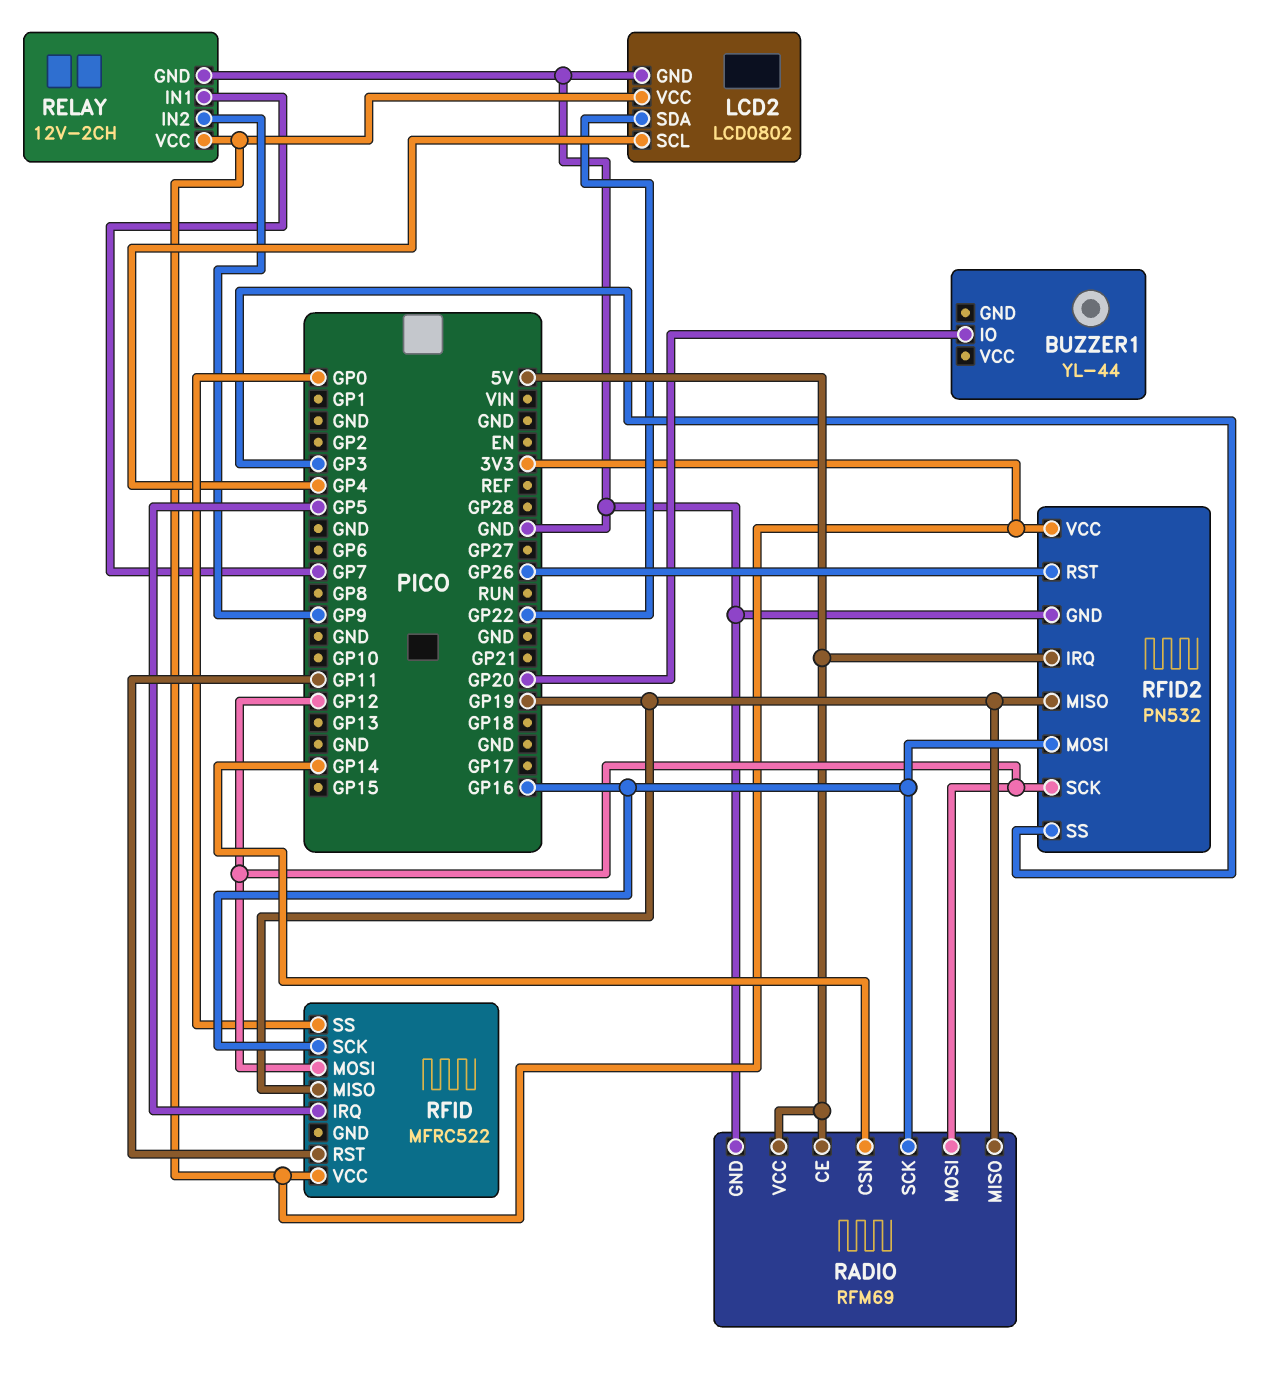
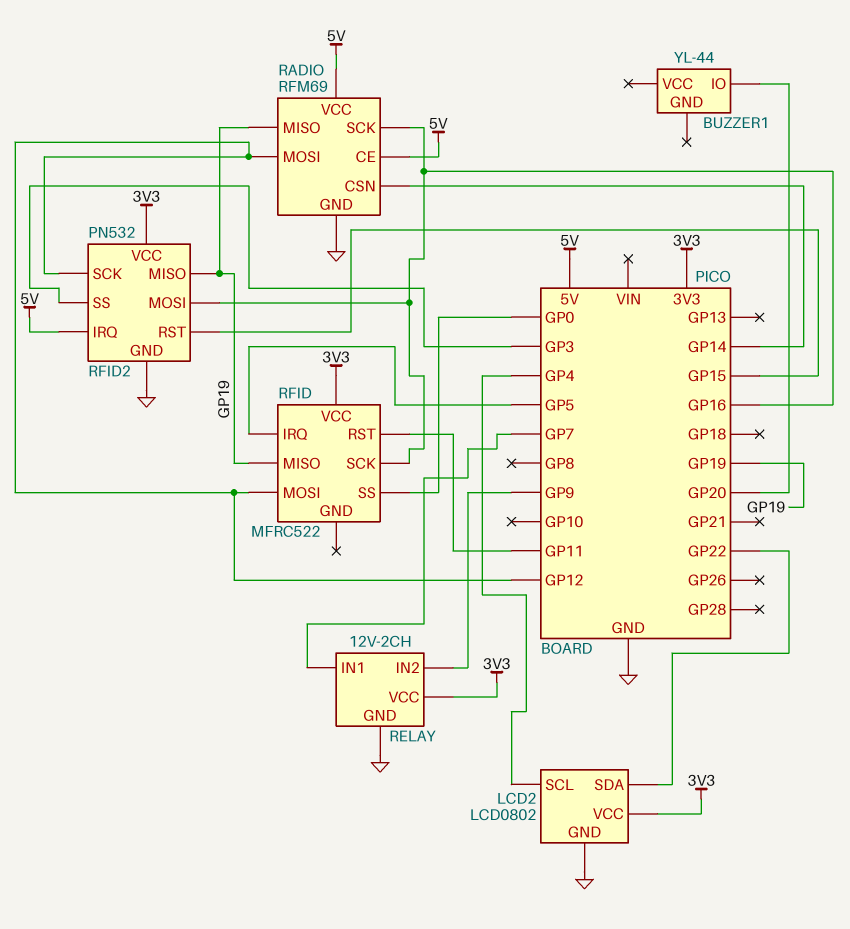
RFID2 pin RST: GP26 -> GP15

